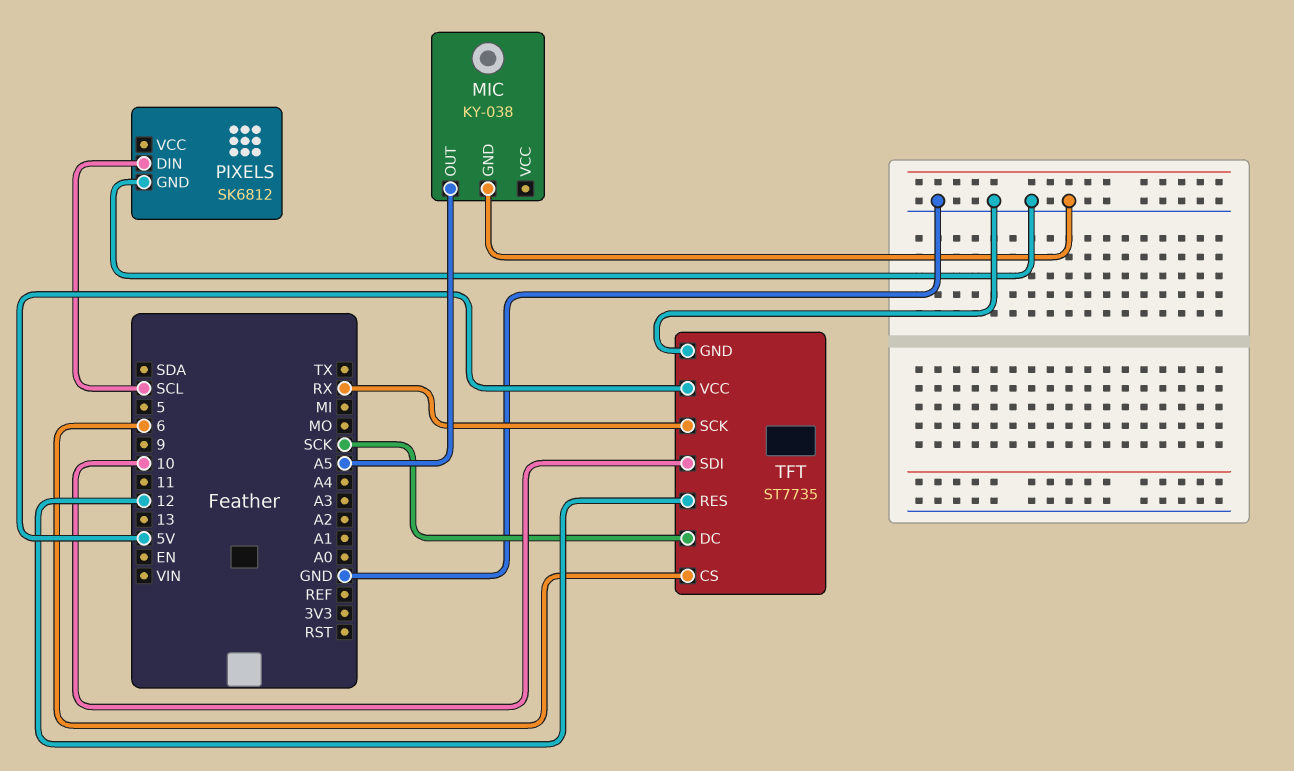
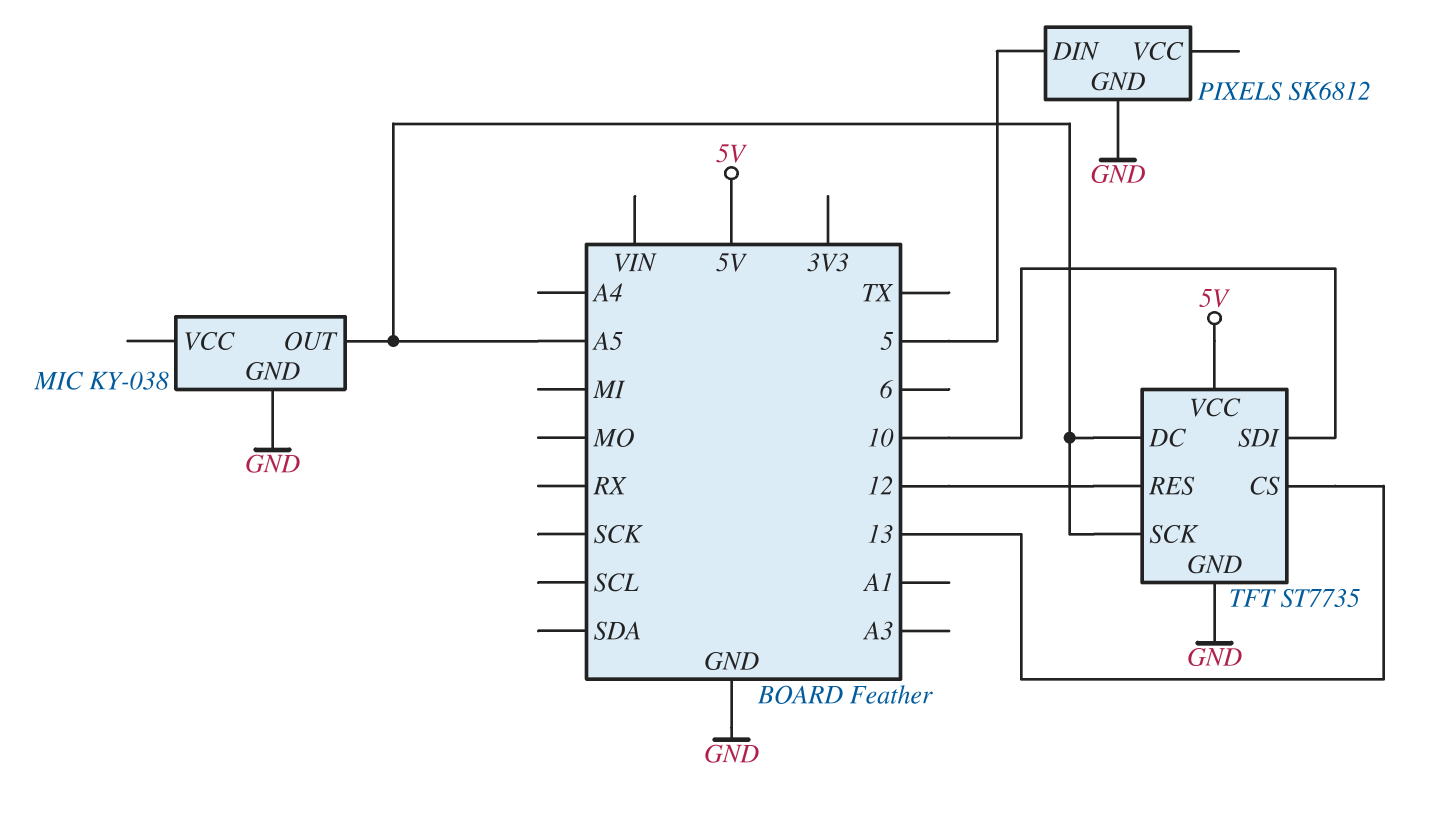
PIXELS pin DIN: SCL -> 5
TFT pin CS: 6 -> 13
TFT pin DC: SCK -> A5
TFT pin SCK: RX -> A5

